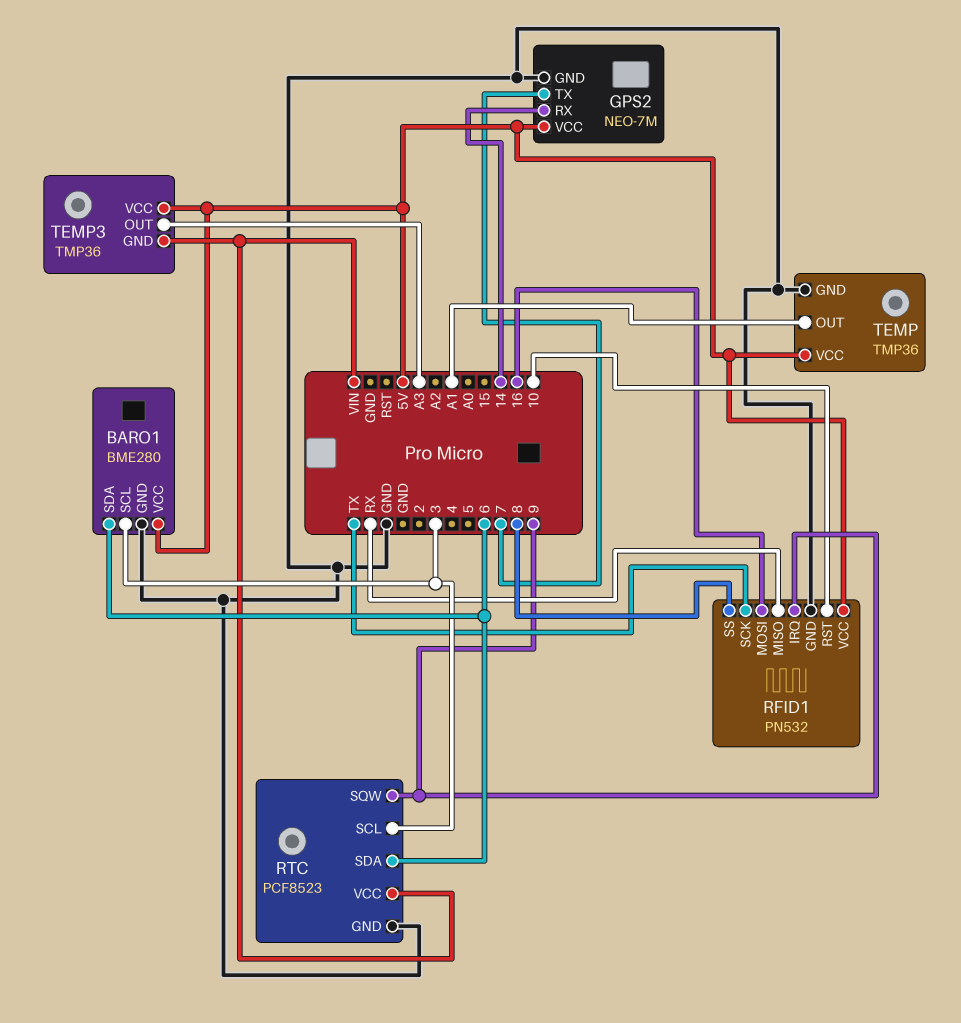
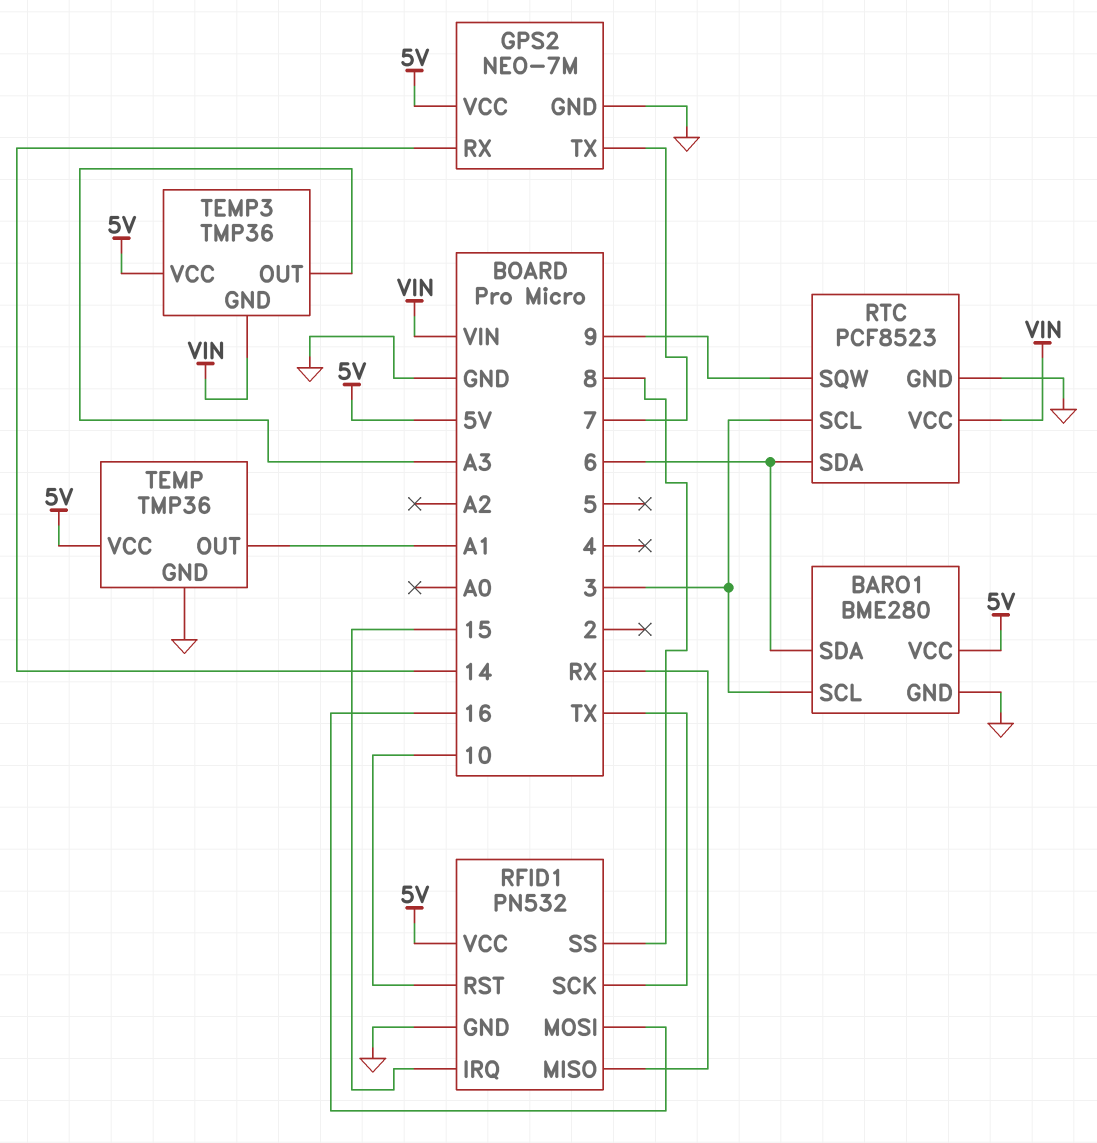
RFID1 pin IRQ: 9 -> 15

